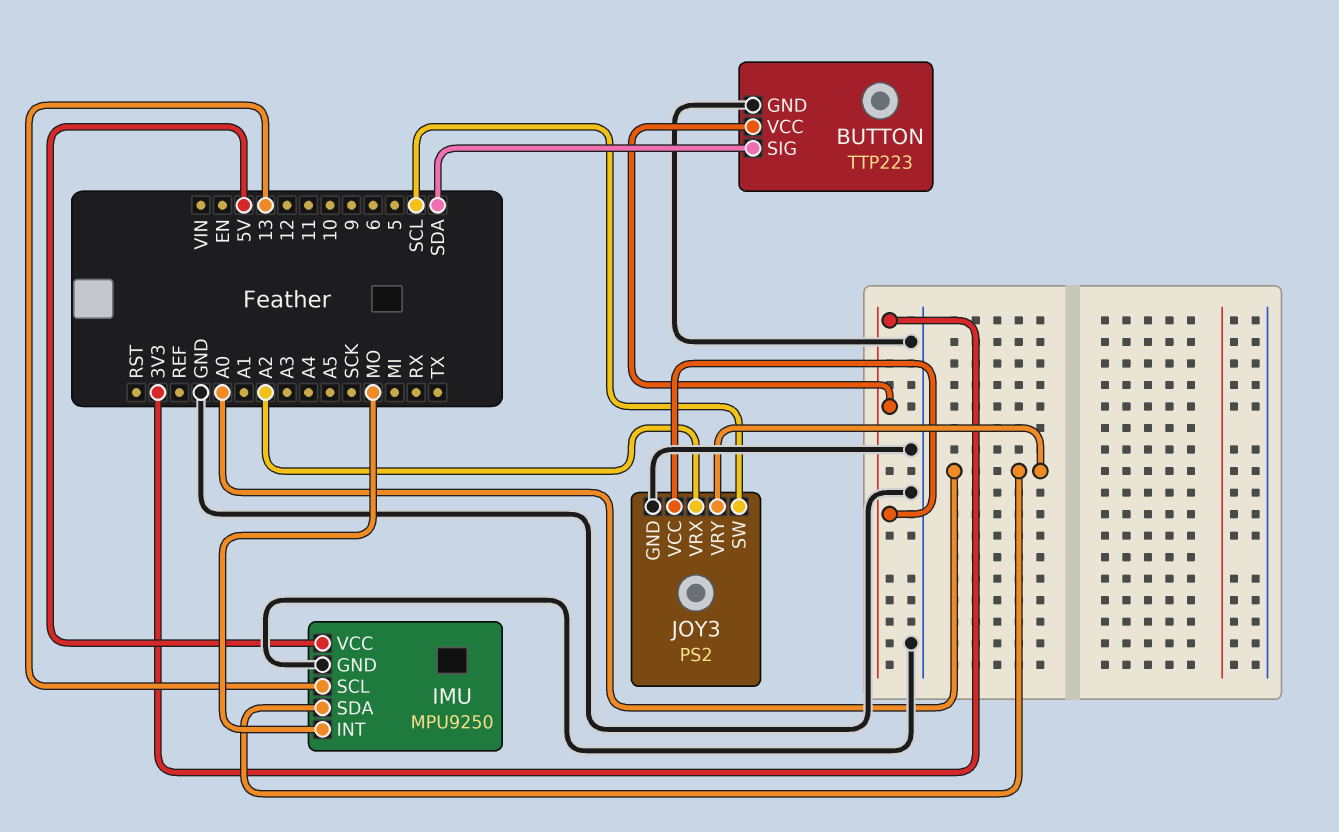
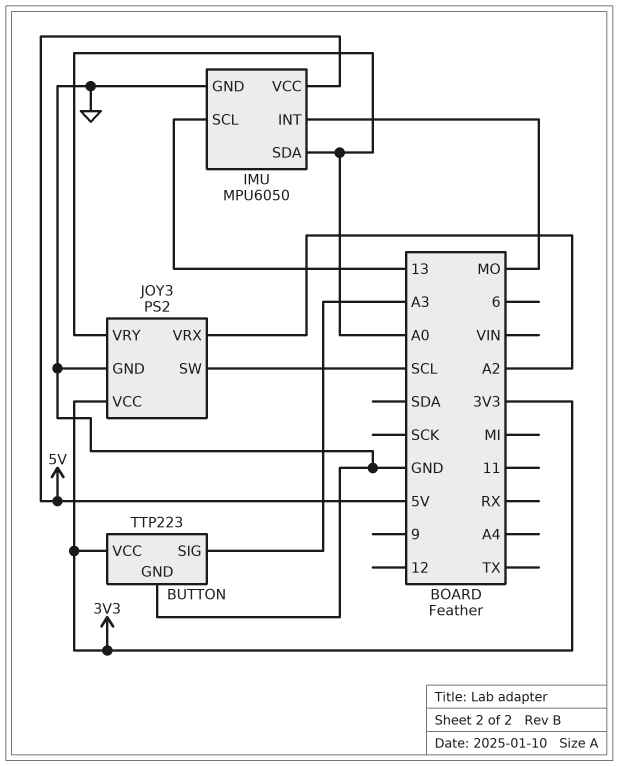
BUTTON pin SIG: SDA -> A3
IMU: MPU9250 -> MPU6050

